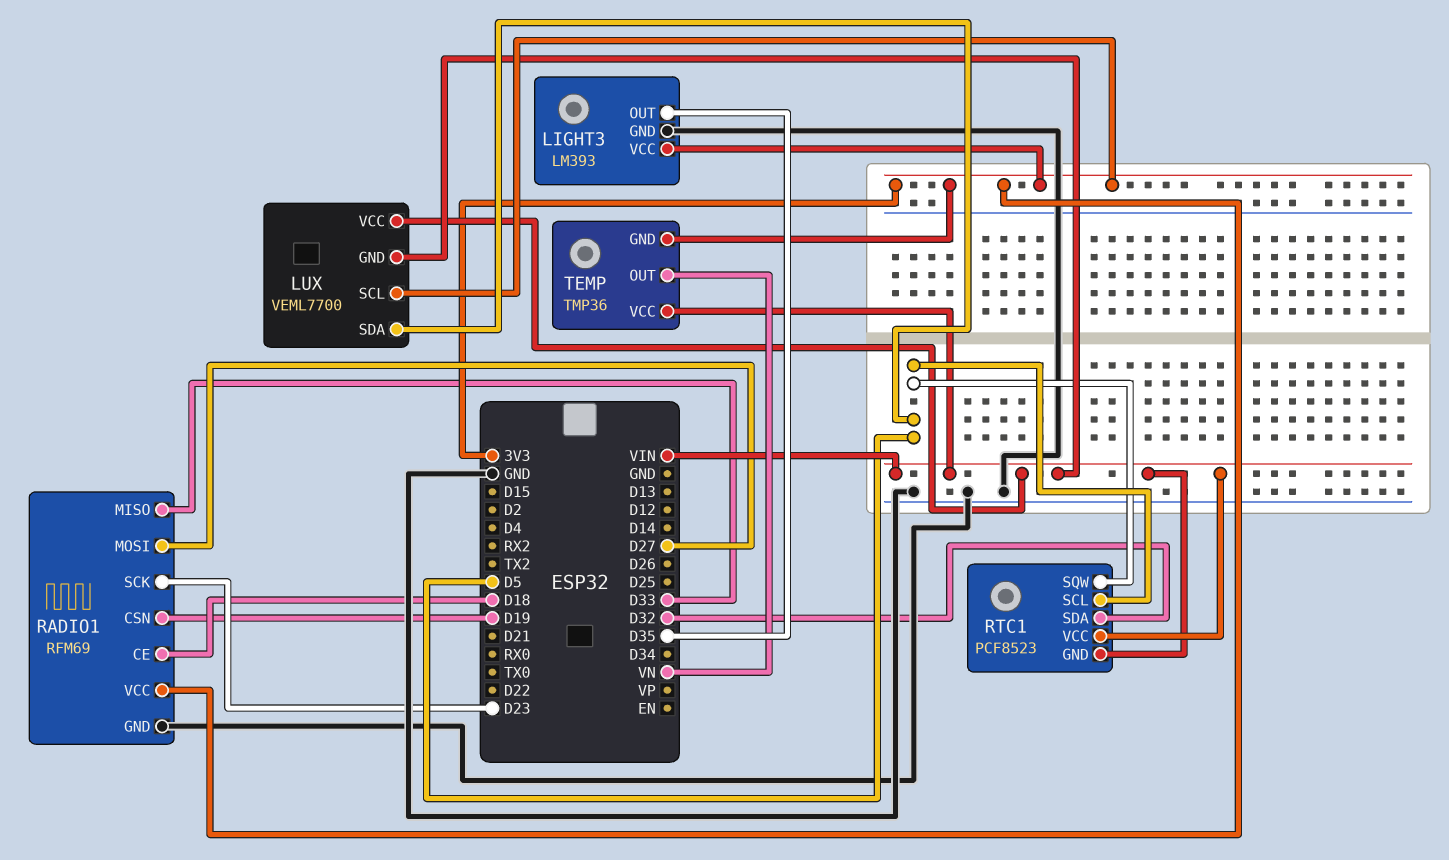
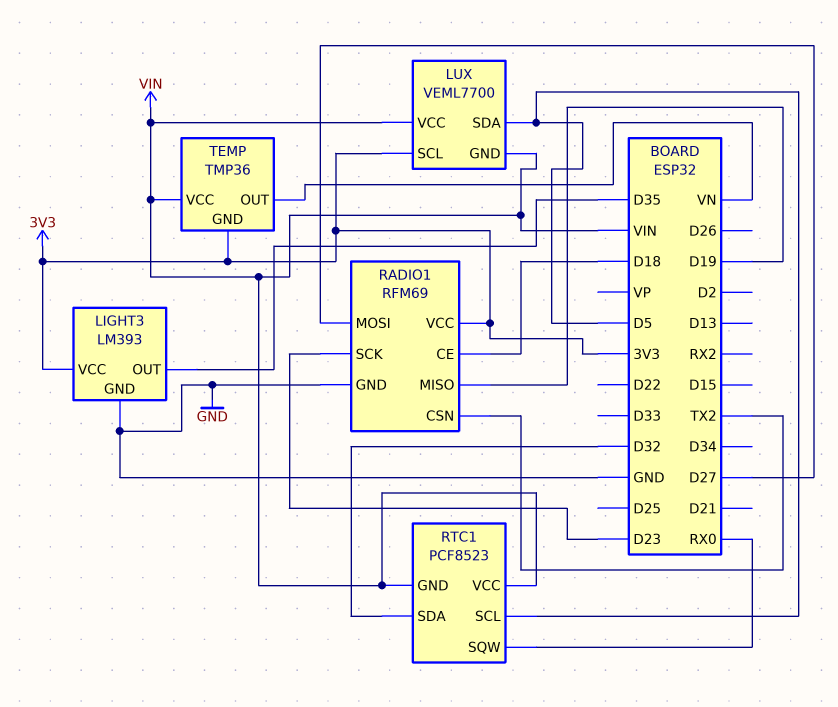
RADIO1 pin CSN: D19 -> TX2
RADIO1 pin MISO: D33 -> D19
RTC1 pin SQW: D5 -> RX0

